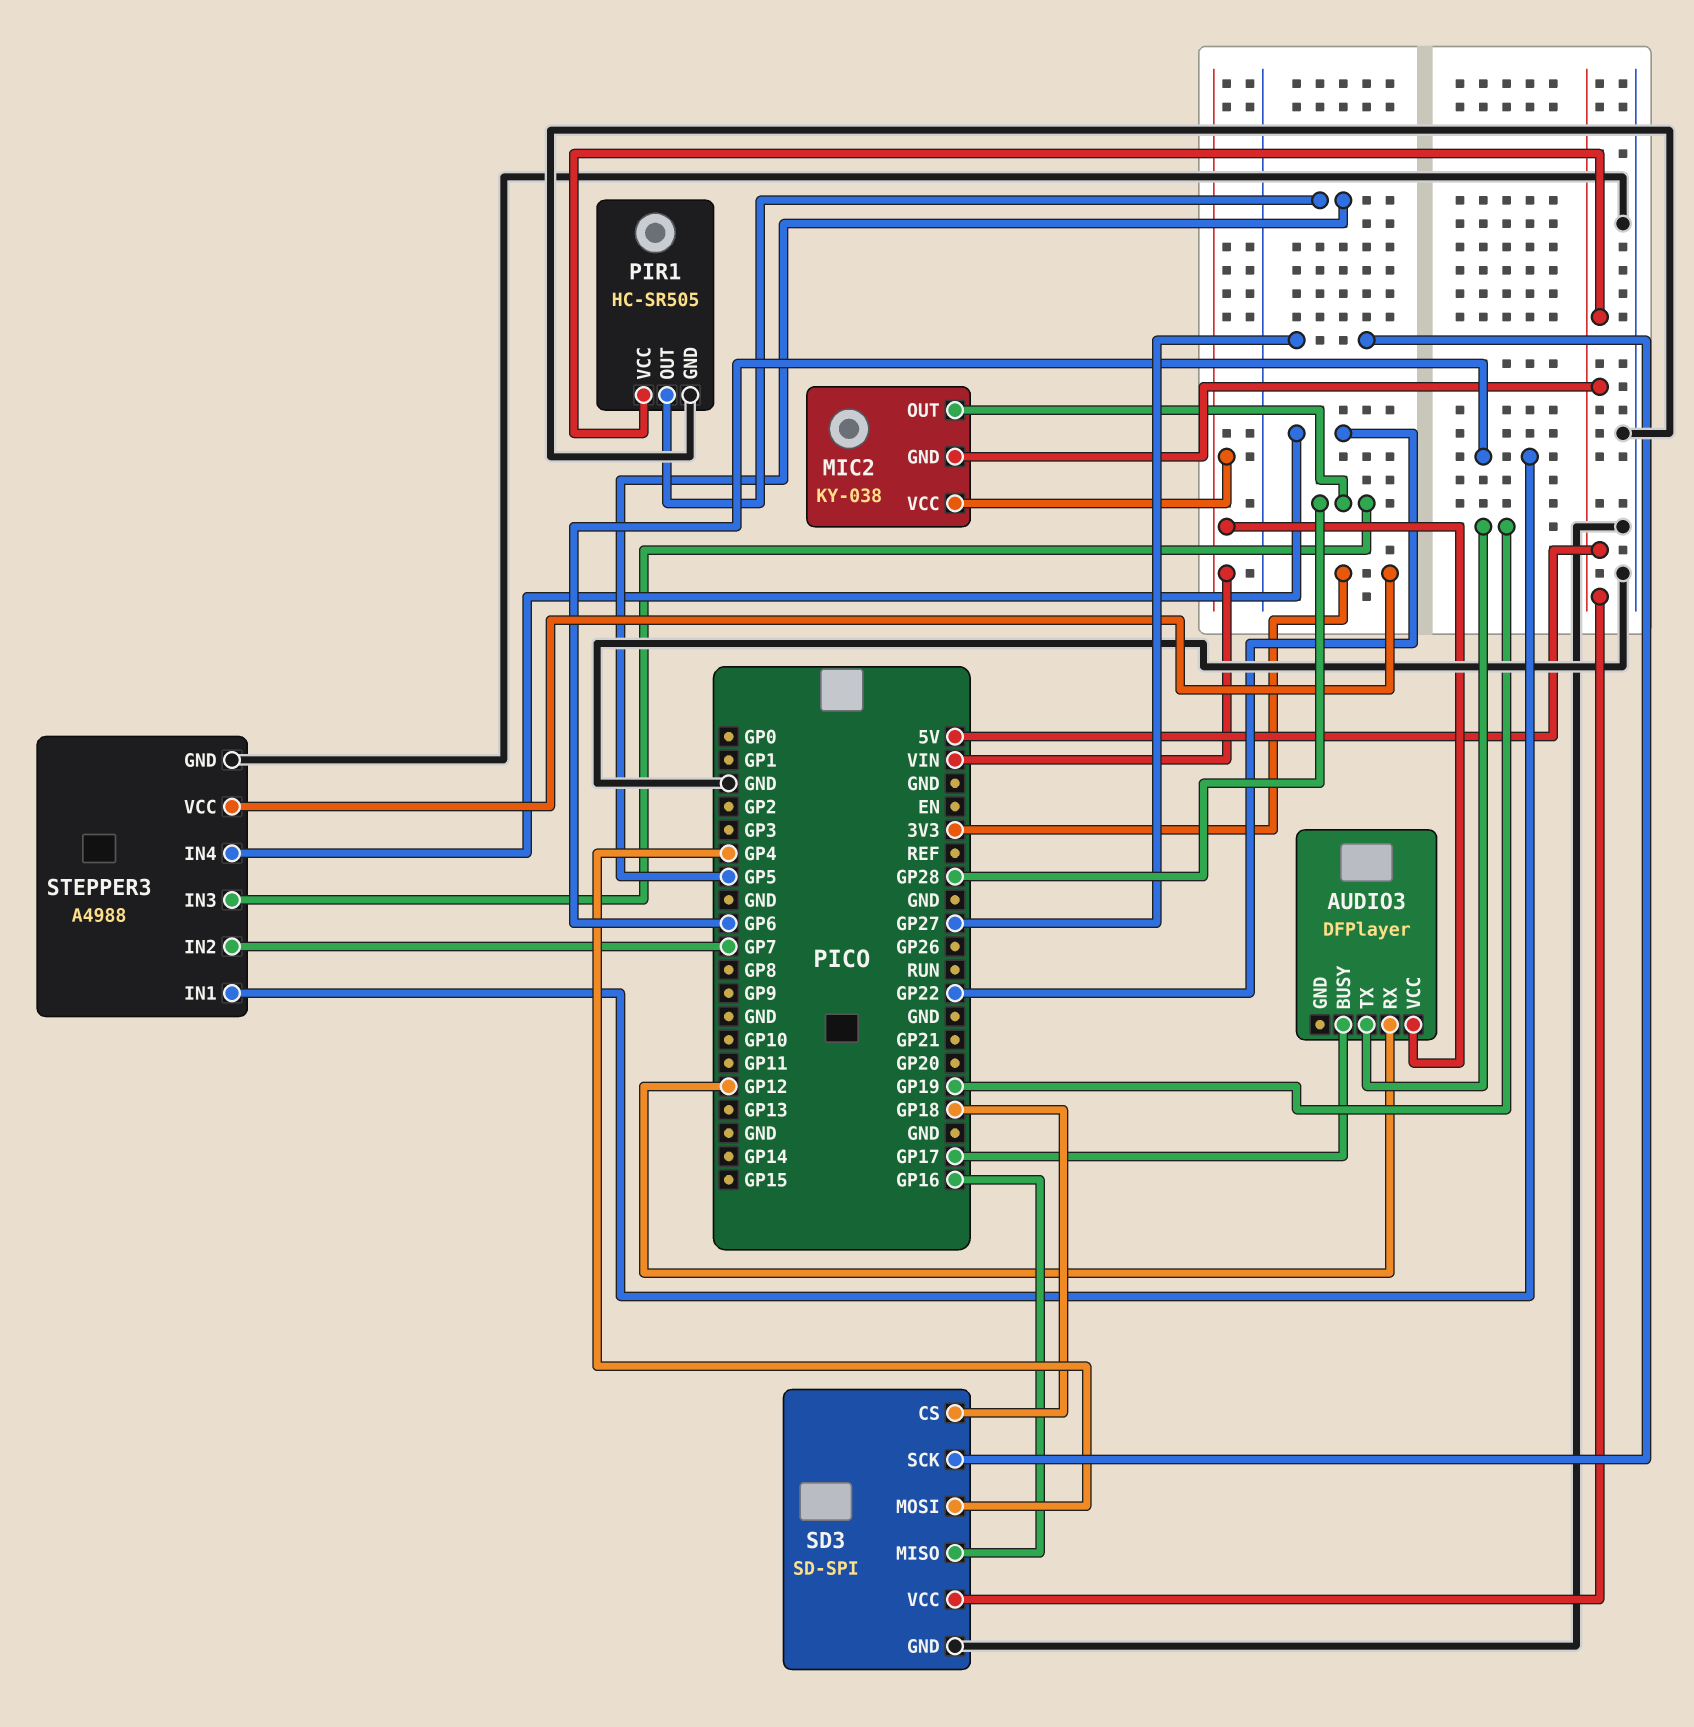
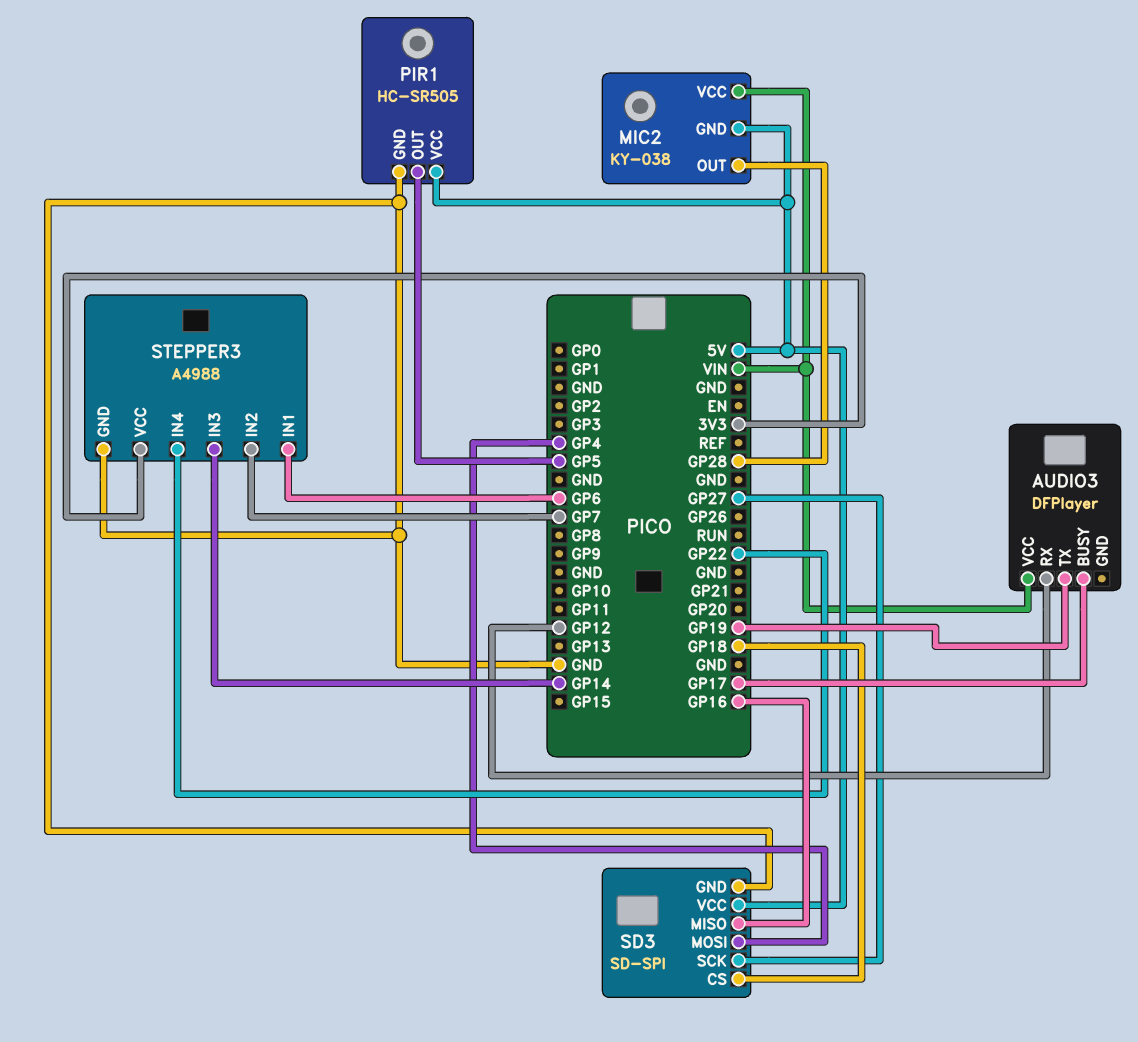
STEPPER3 pin IN3: GP28 -> GP14

